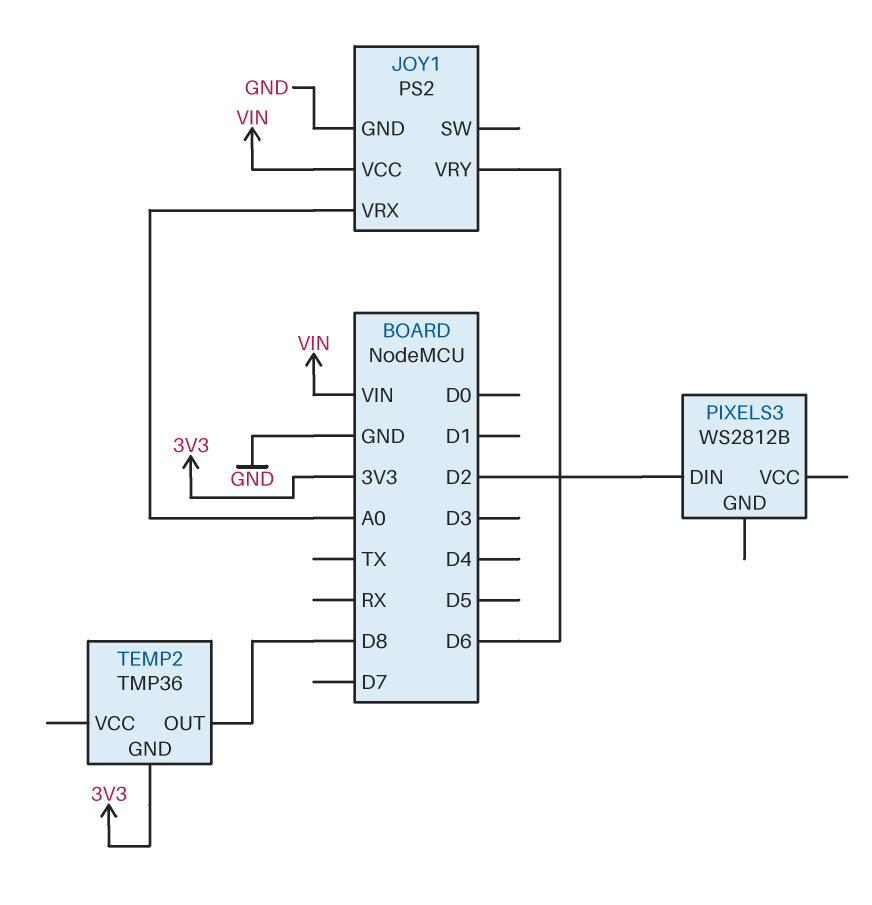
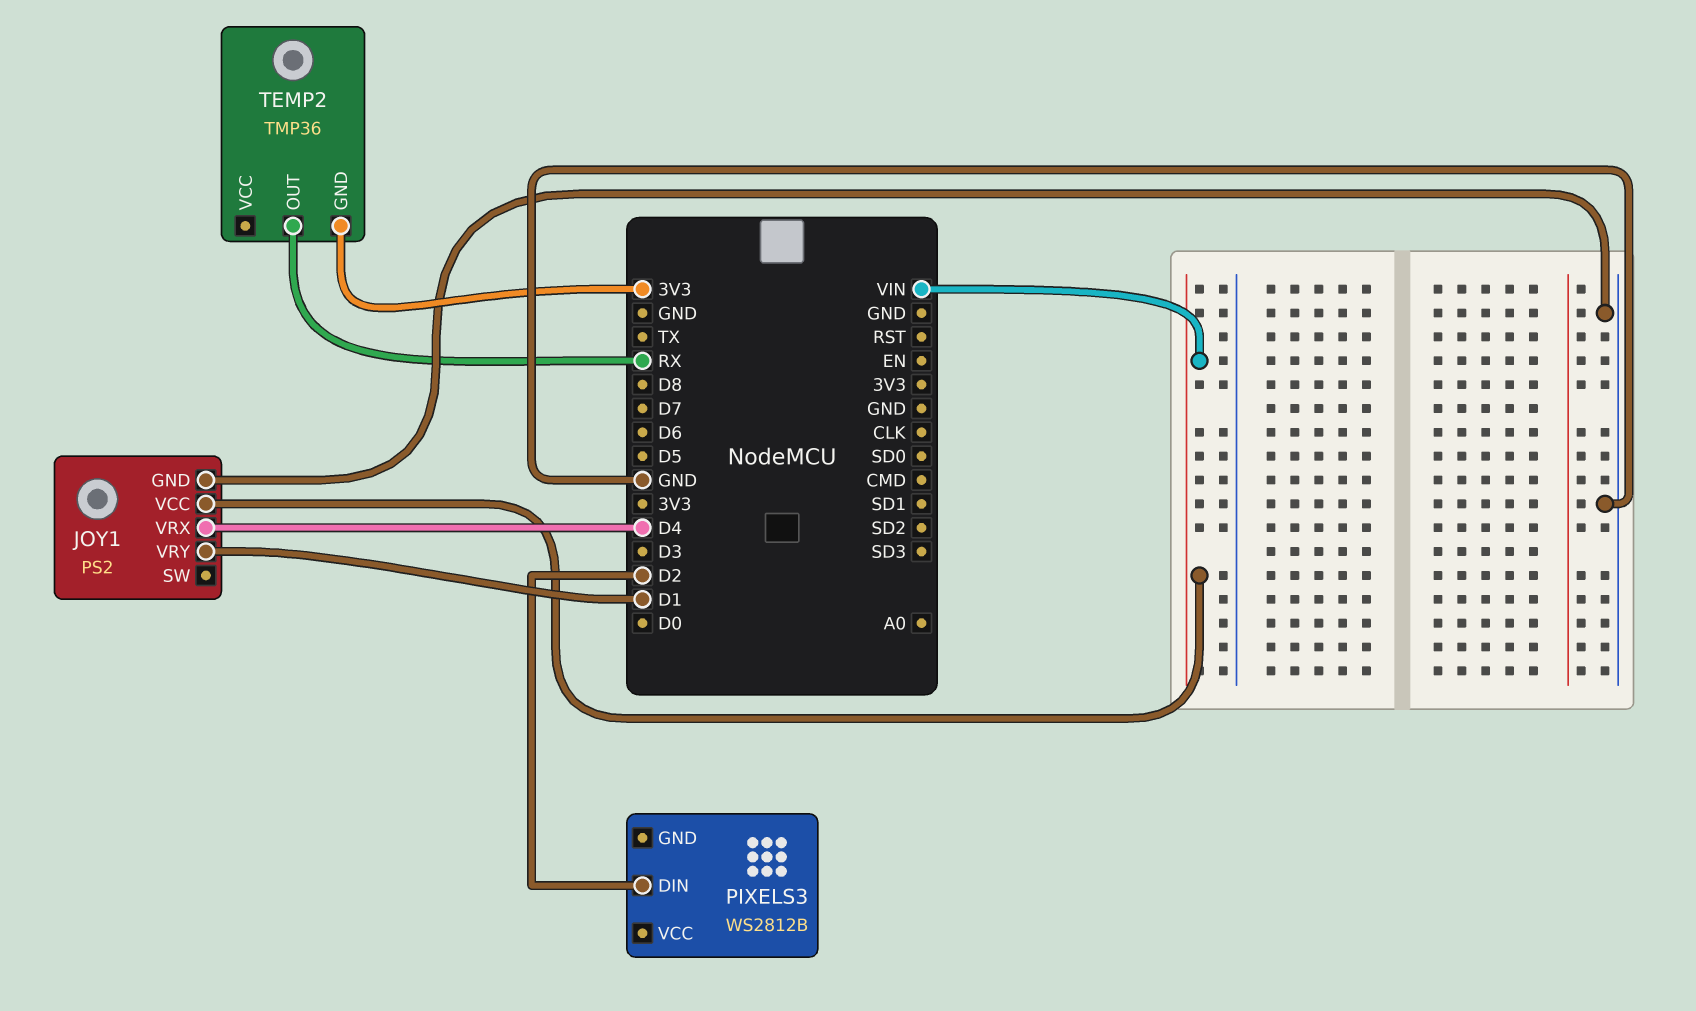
JOY1 pin VRX: A0 -> D4
JOY1 pin VRY: D6 -> D1
TEMP2 pin OUT: D8 -> RX

